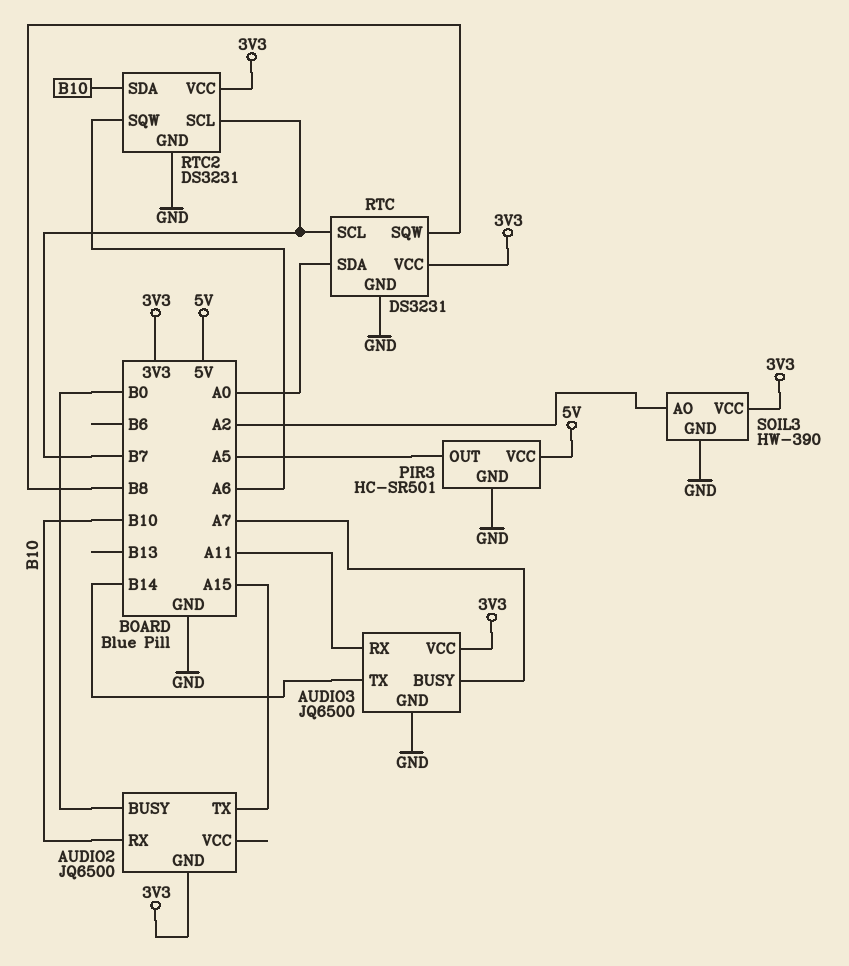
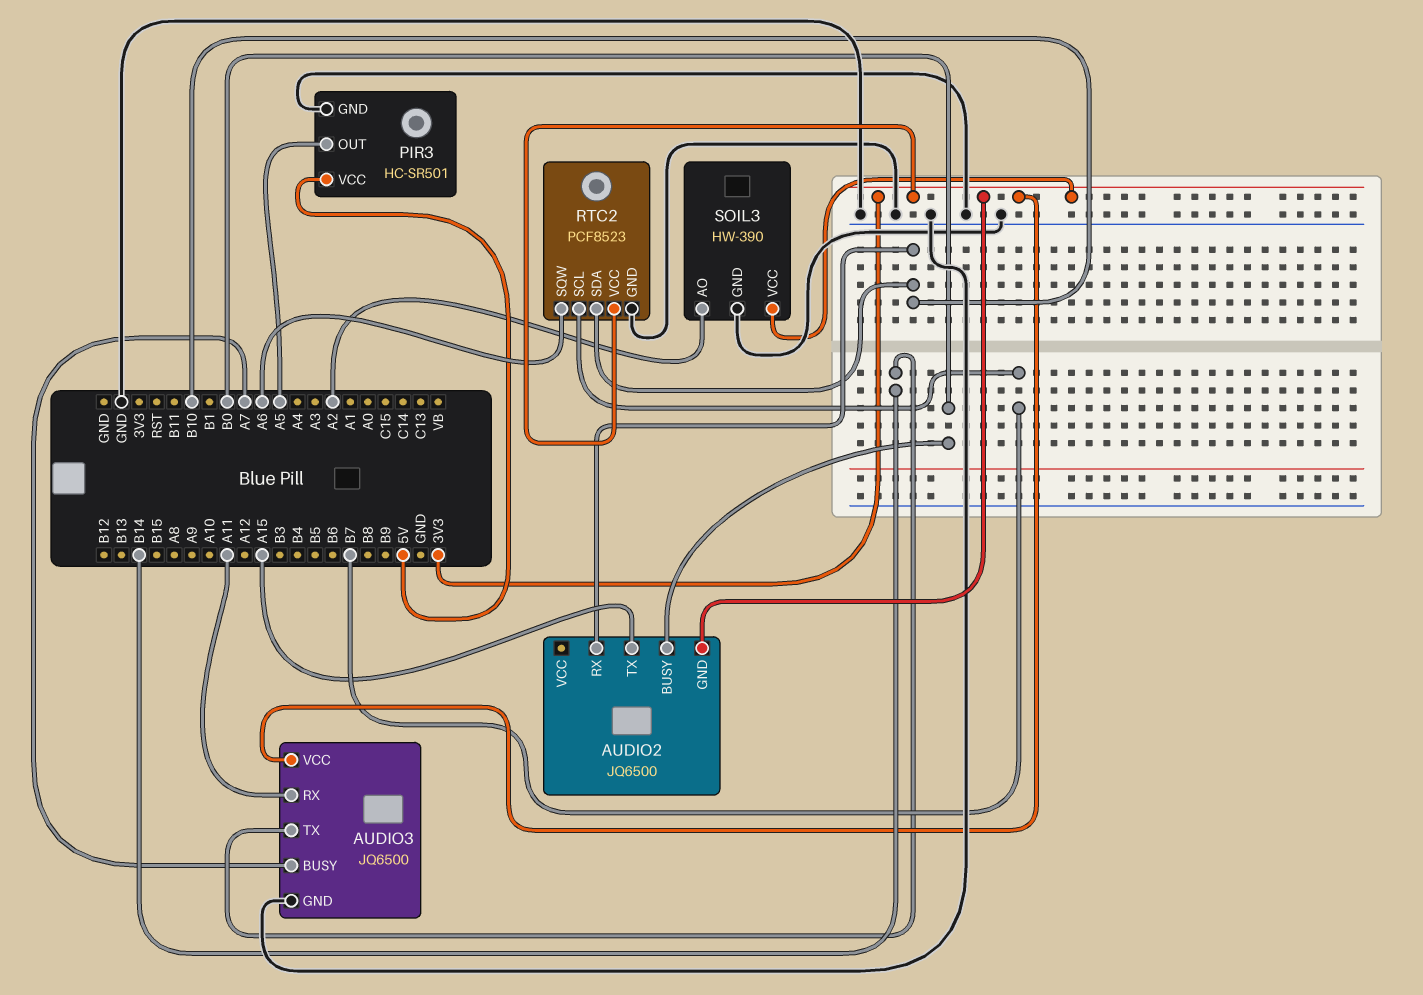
RTC: DS3231 -> none
RTC pin GND: GND -> none
RTC pin SCL: B7 -> none
RTC pin SDA: A0 -> none
RTC pin SQW: B8 -> none
RTC pin VCC: 3V3 -> none
RTC2: DS3231 -> PCF8523

